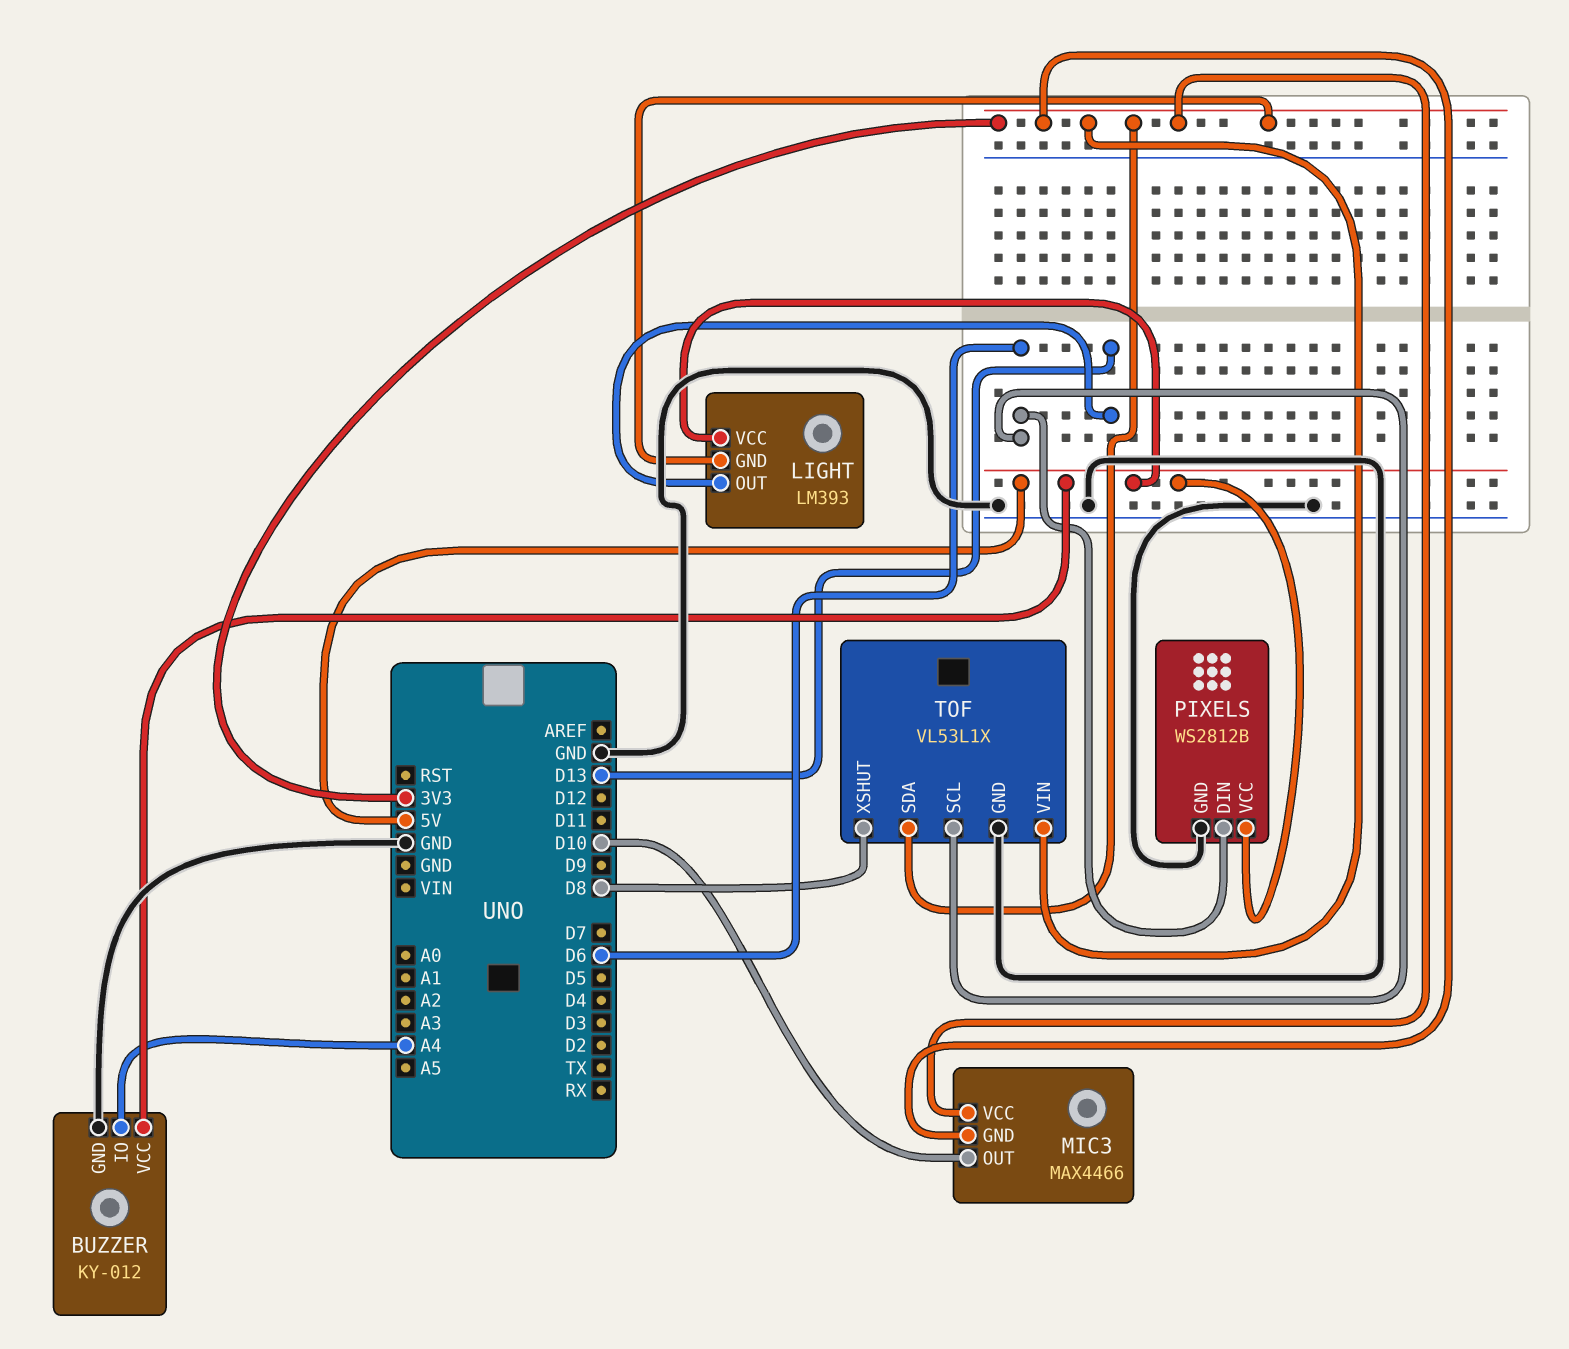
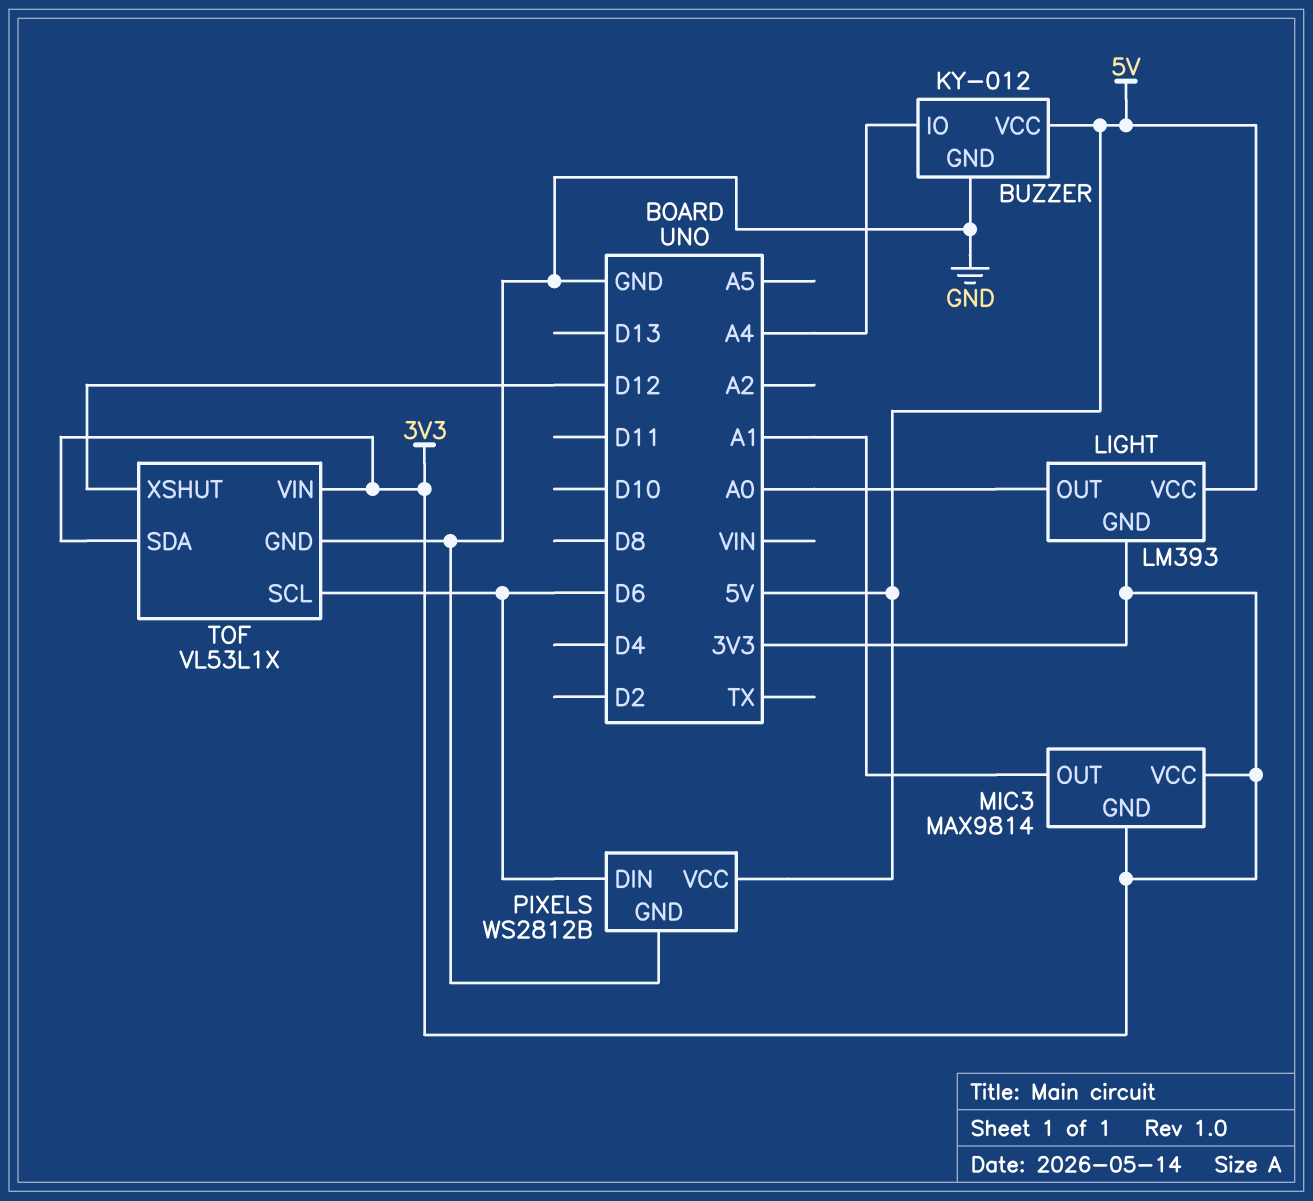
LIGHT pin OUT: D13 -> A0
MIC3: MAX4466 -> MAX9814
MIC3 pin OUT: D10 -> A1
TOF pin XSHUT: D8 -> D12

